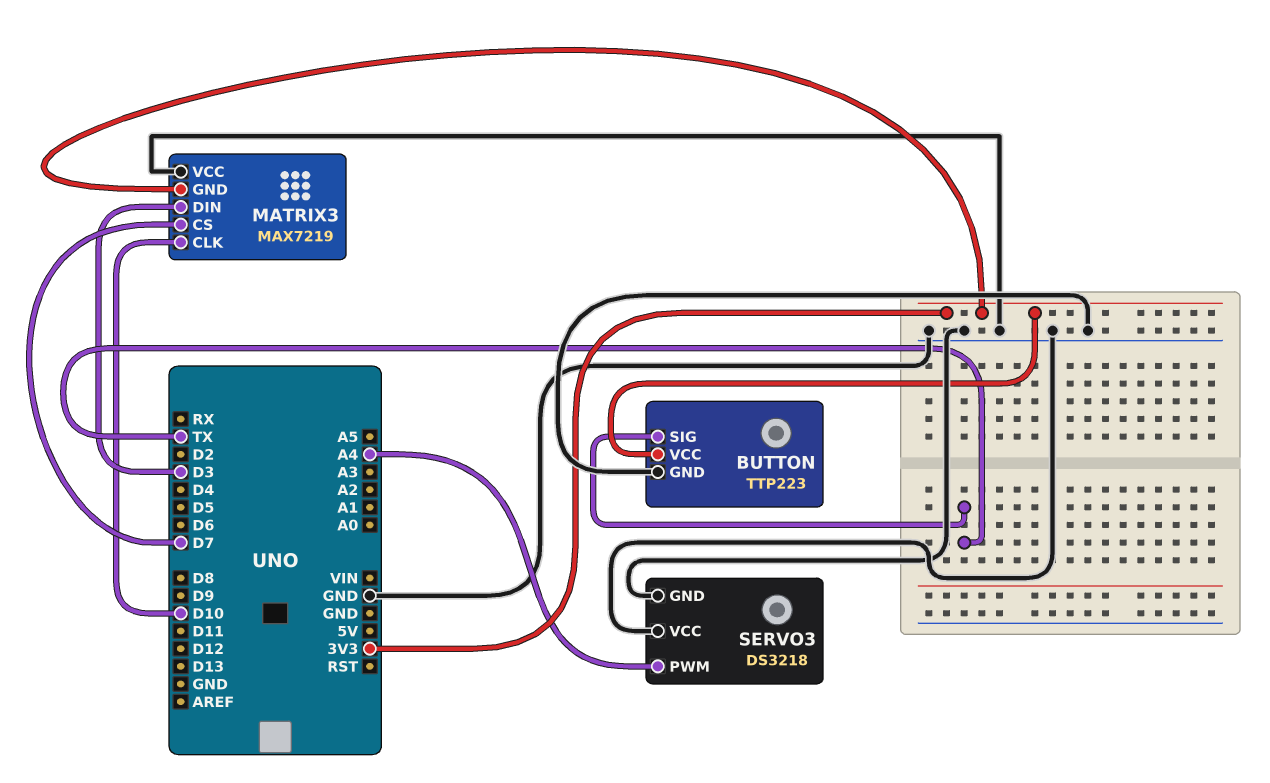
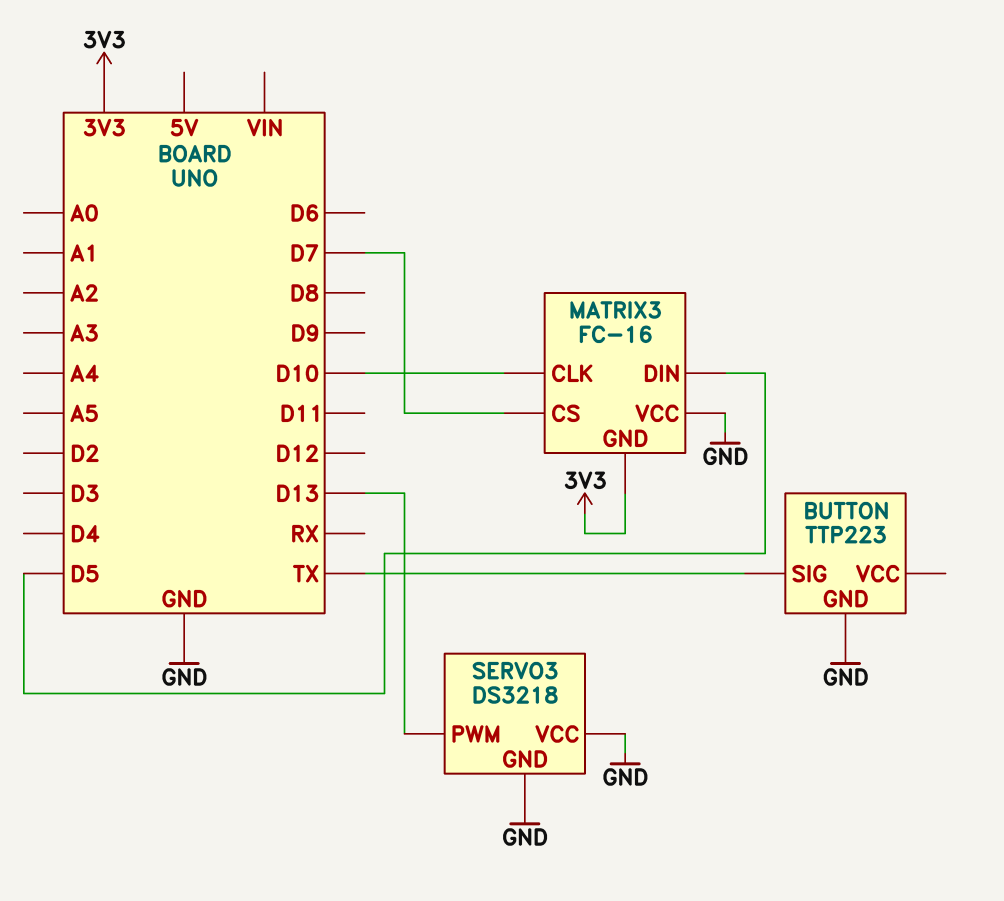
BUTTON pin VCC: 3V3 -> none
MATRIX3: MAX7219 -> FC-16
MATRIX3 pin DIN: D3 -> D5
SERVO3 pin PWM: A4 -> D13

